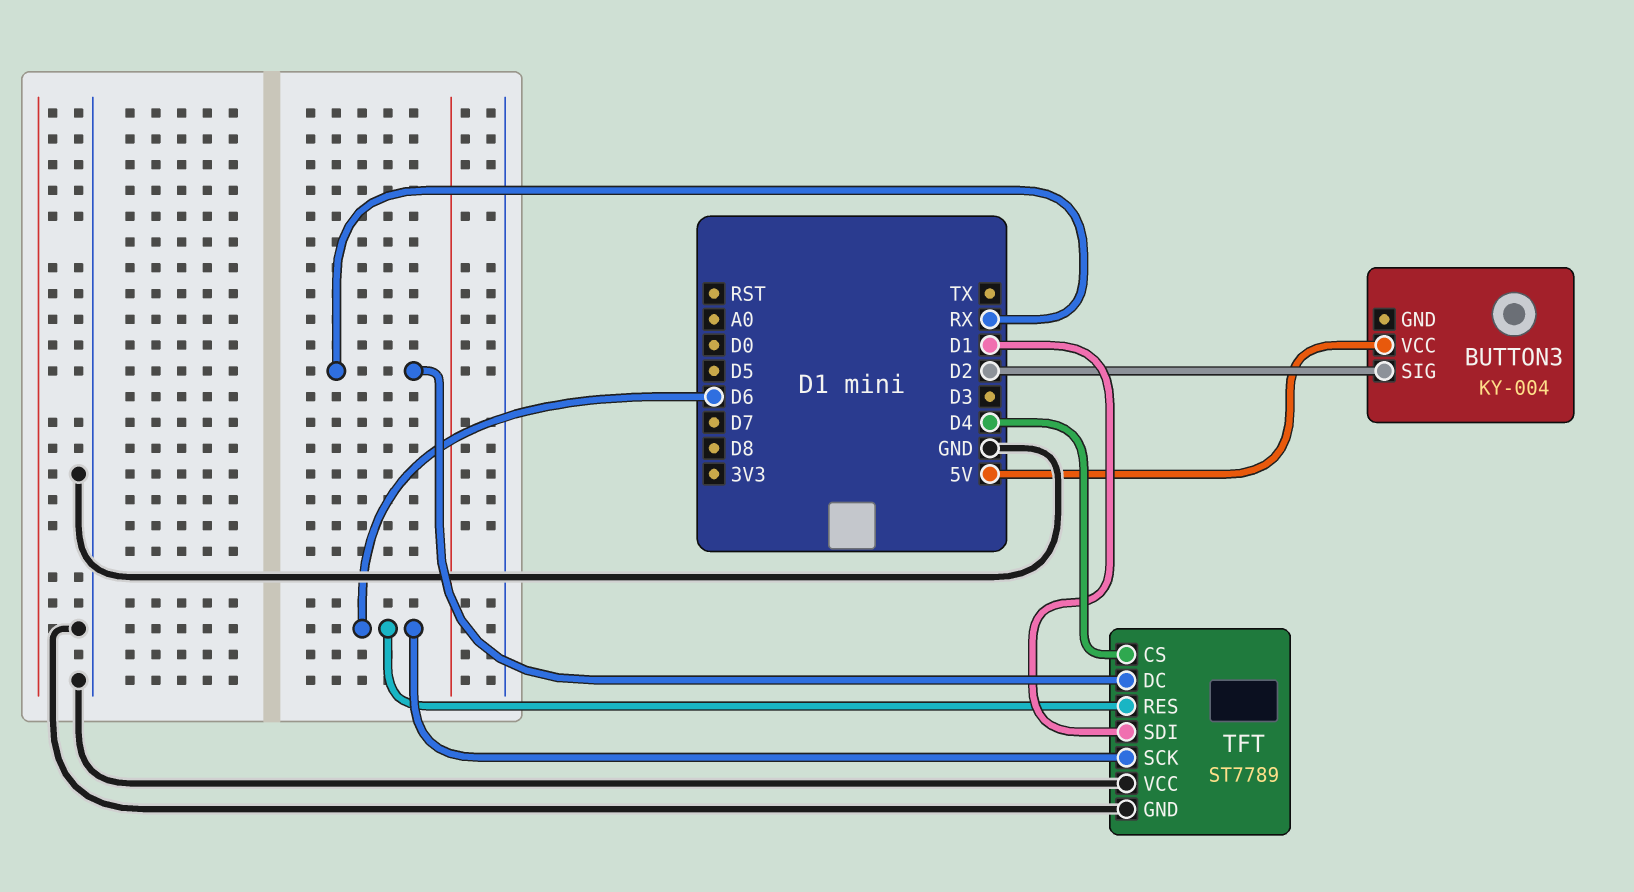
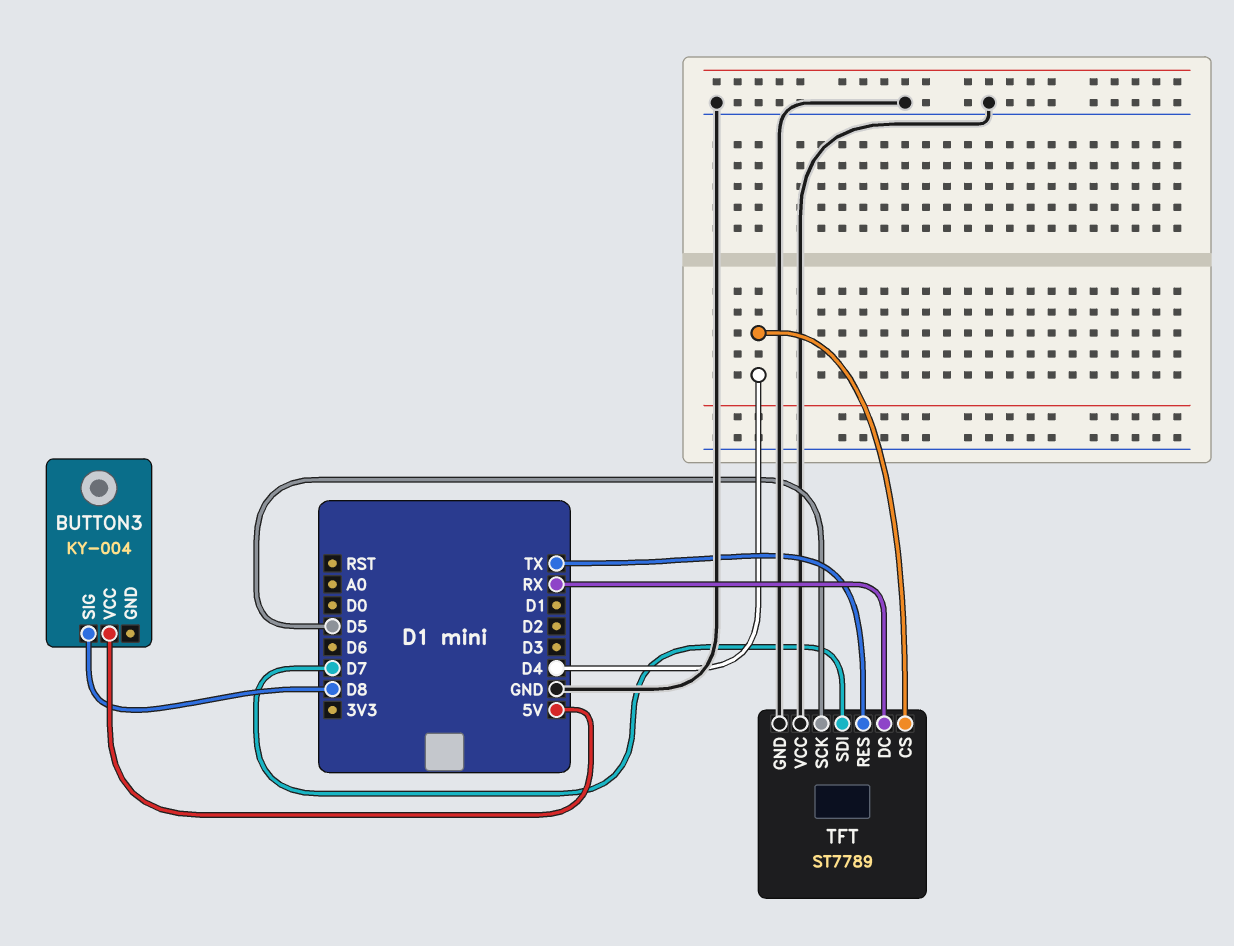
BUTTON3 pin SIG: D2 -> D8
TFT pin RES: D6 -> TX
TFT pin SCK: D6 -> D5
TFT pin SDI: D1 -> D7

